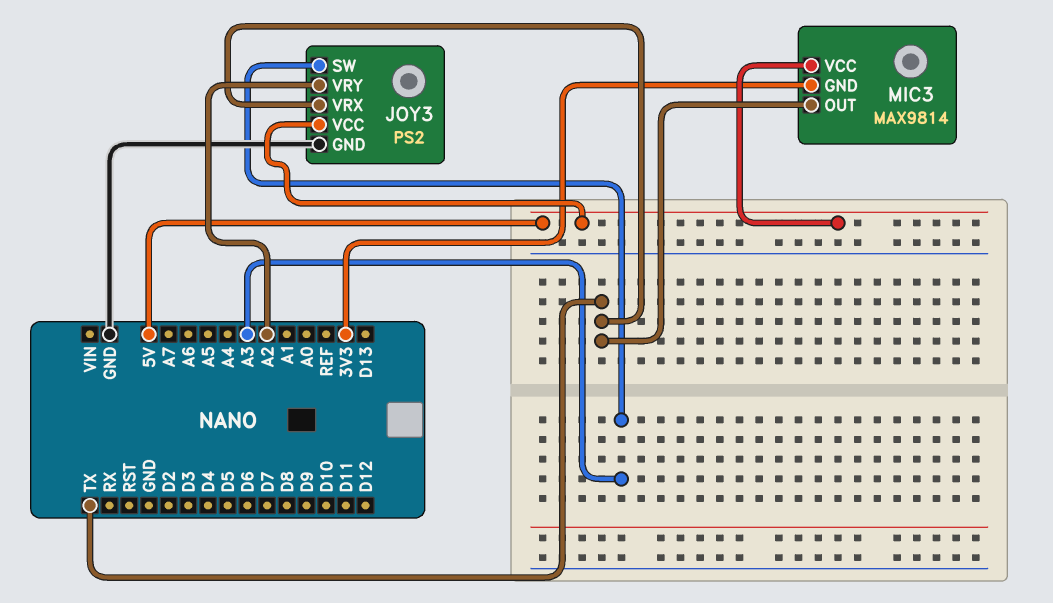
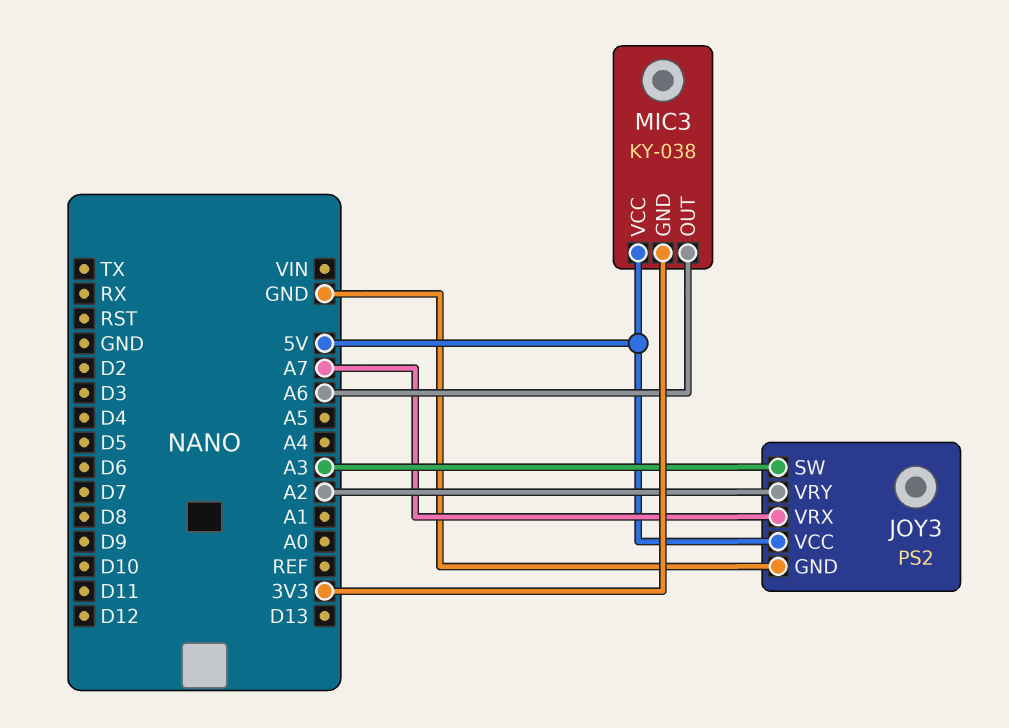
JOY3 pin VRX: TX -> A7
MIC3: MAX9814 -> KY-038
MIC3 pin OUT: TX -> A6

